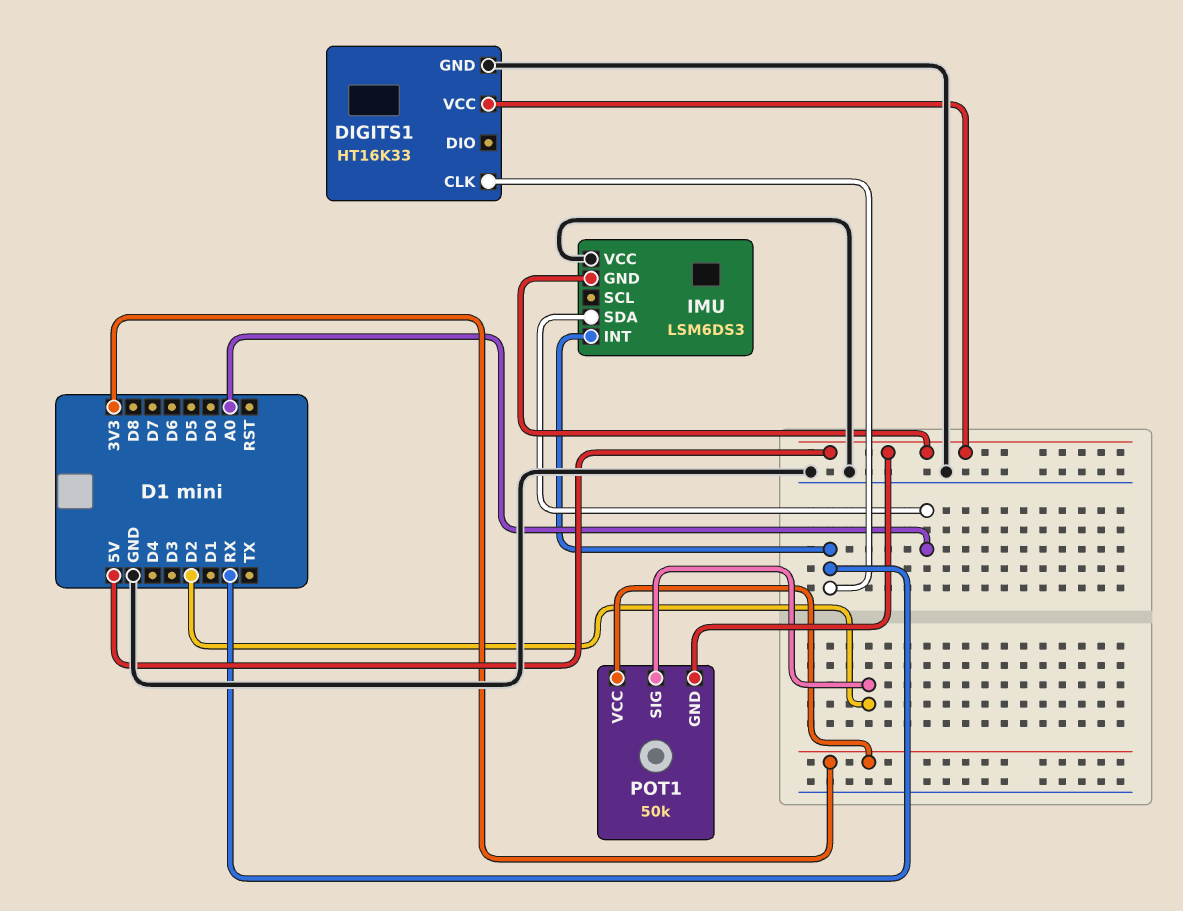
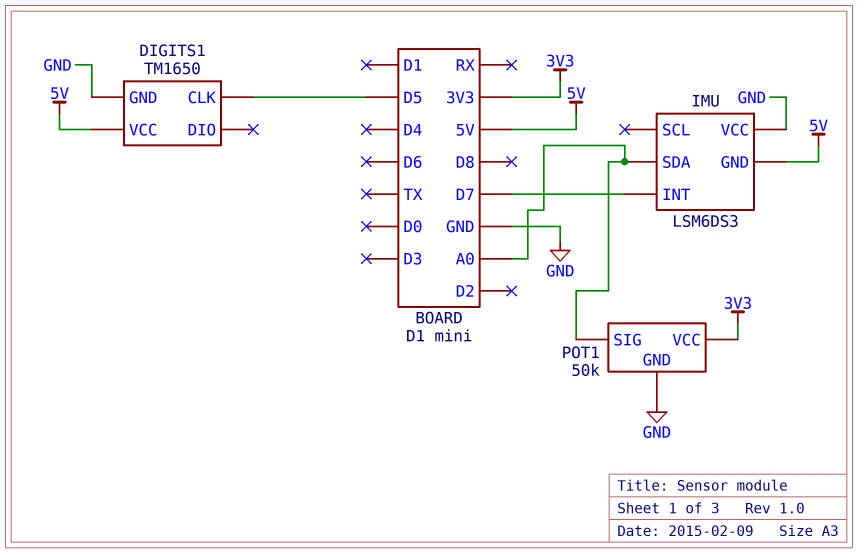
DIGITS1: HT16K33 -> TM1650
DIGITS1 pin CLK: RX -> D5
IMU pin INT: RX -> D7
POT1 pin GND: 5V -> GND
POT1 pin SIG: D2 -> A0

